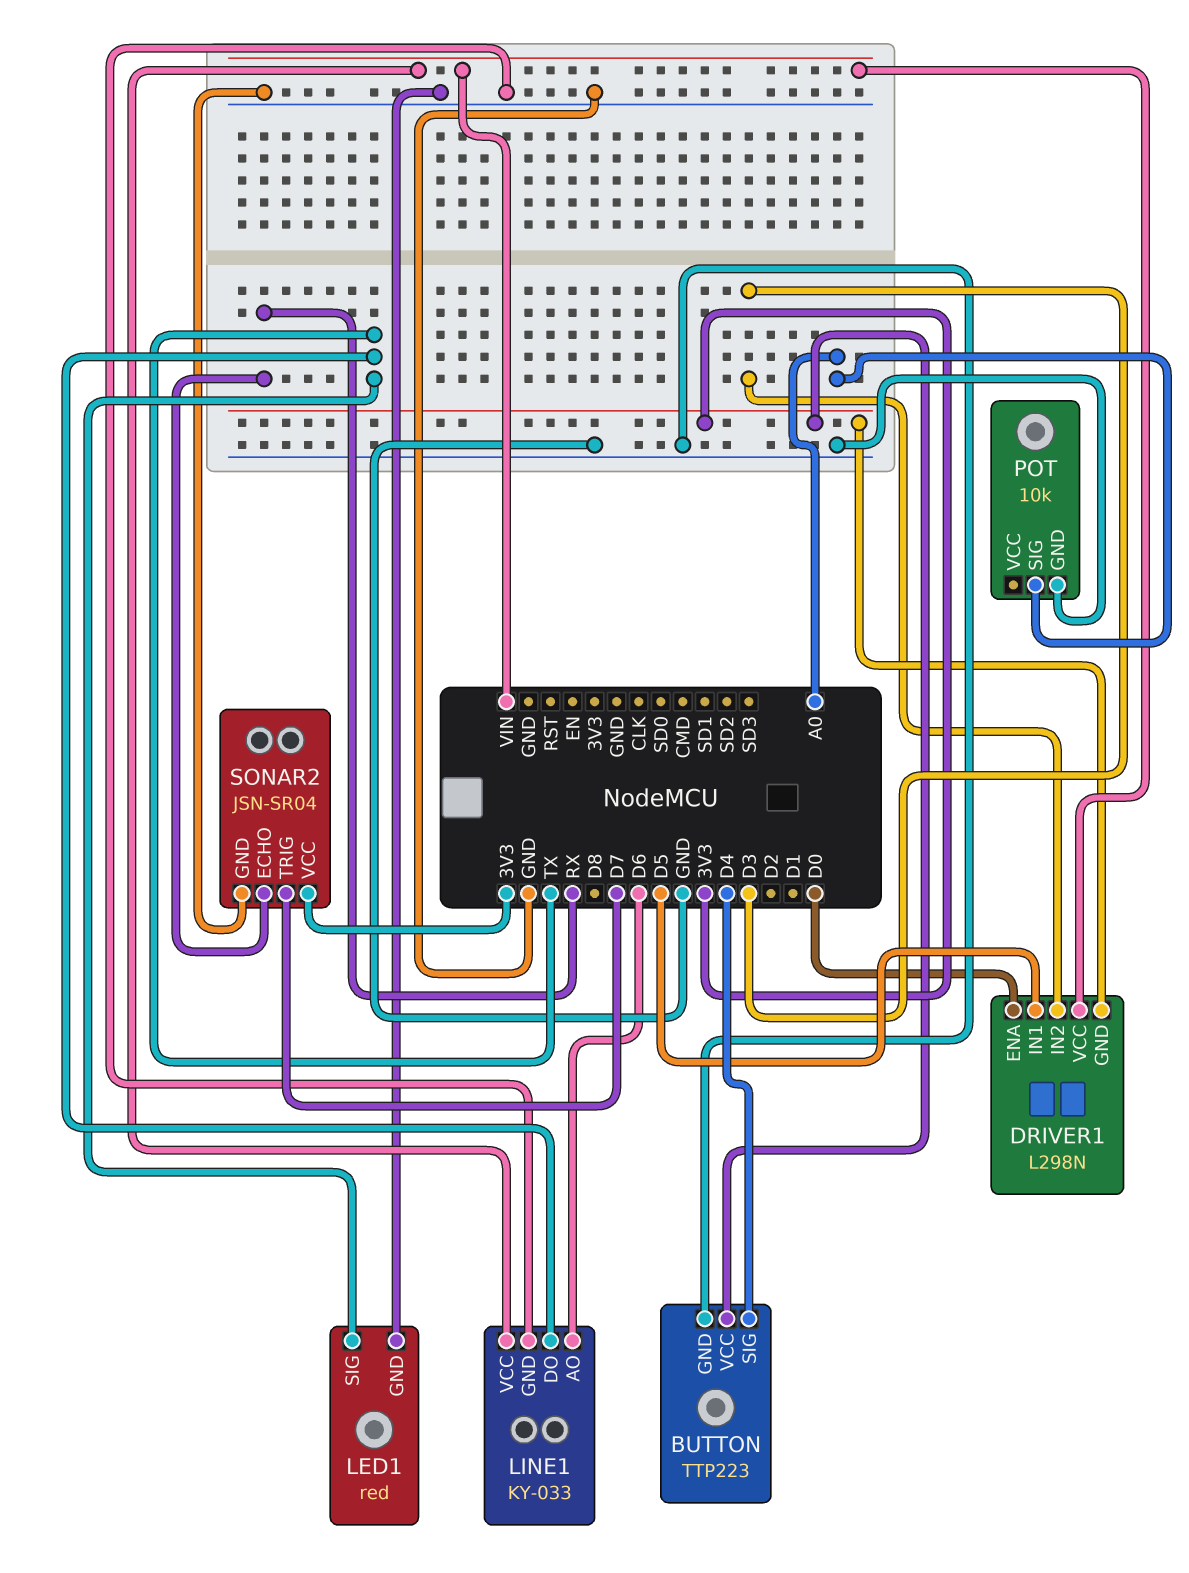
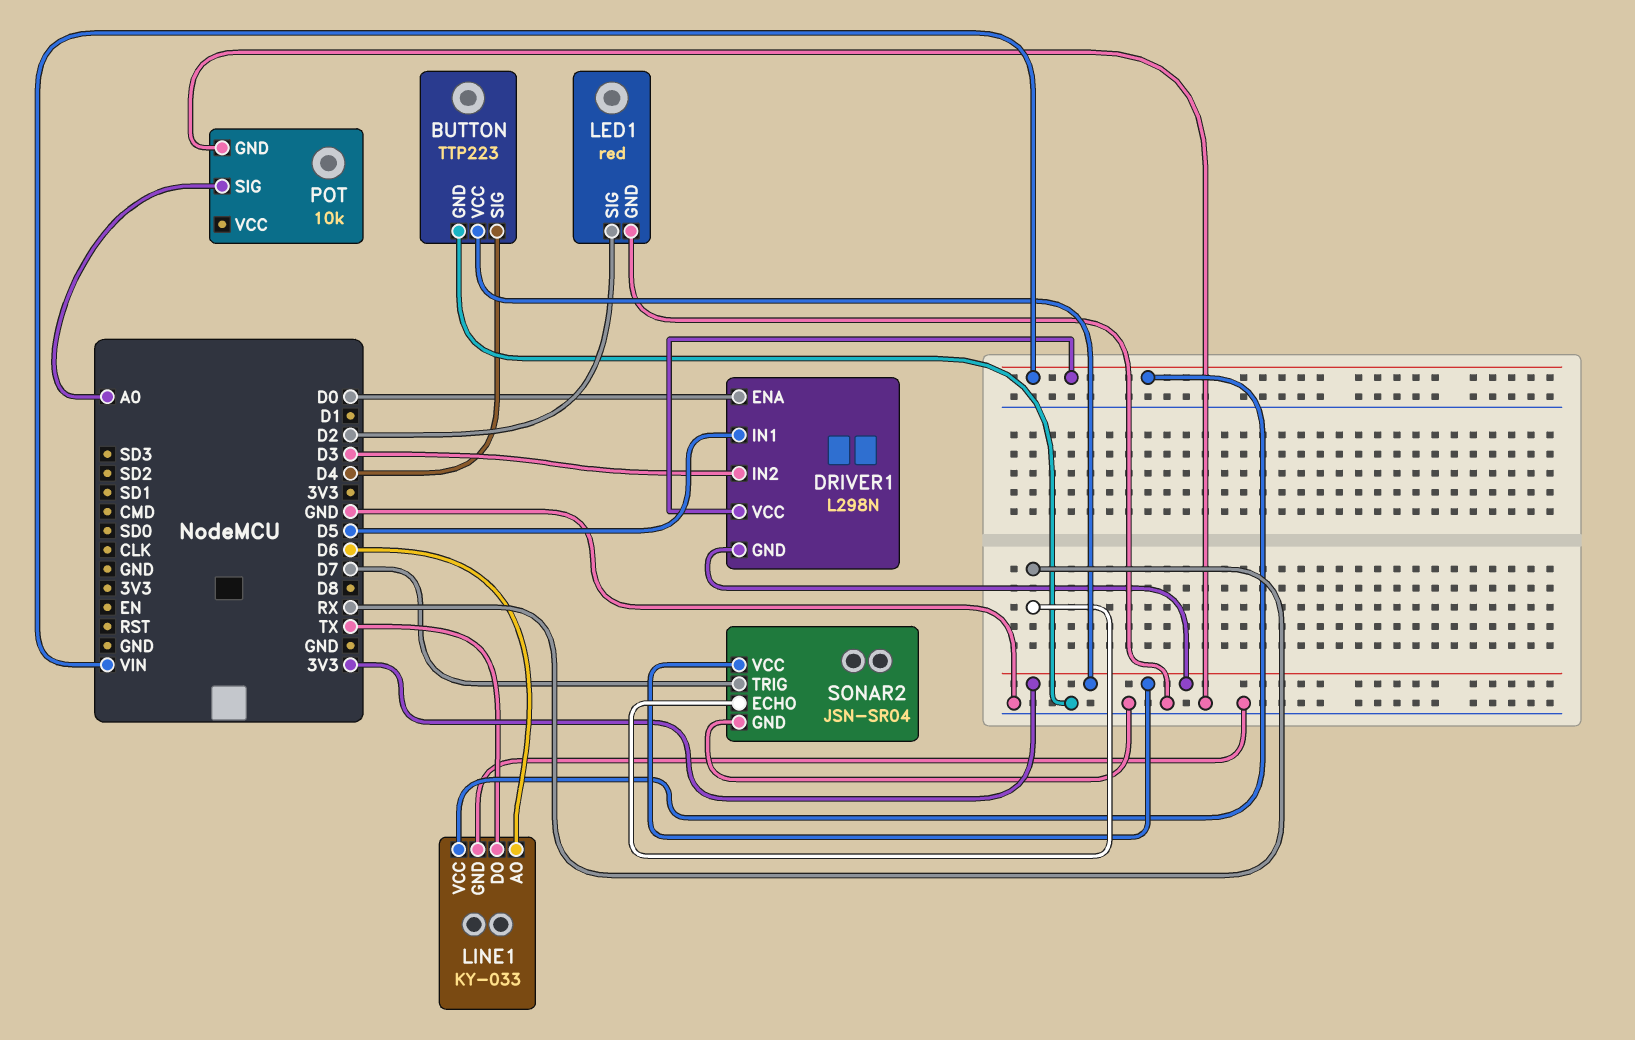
LED1 pin SIG: TX -> D2

